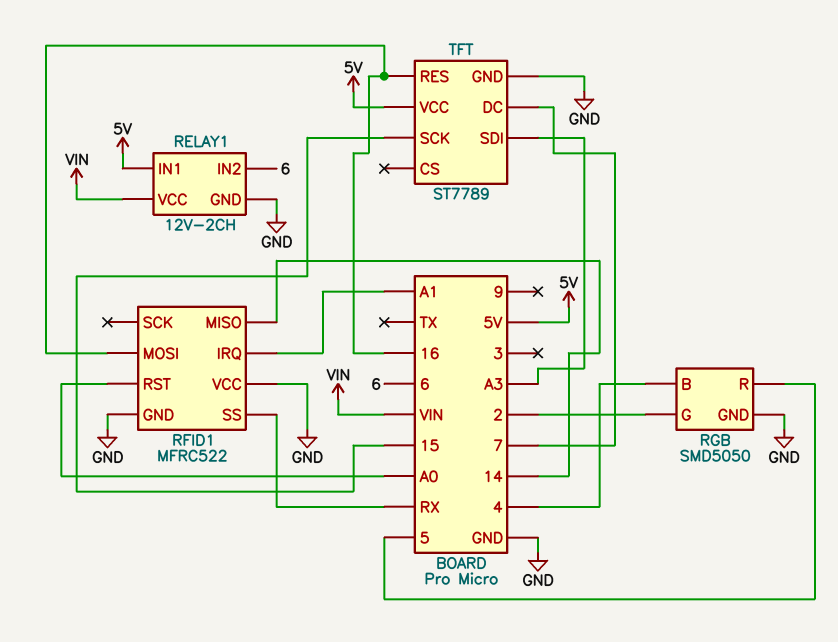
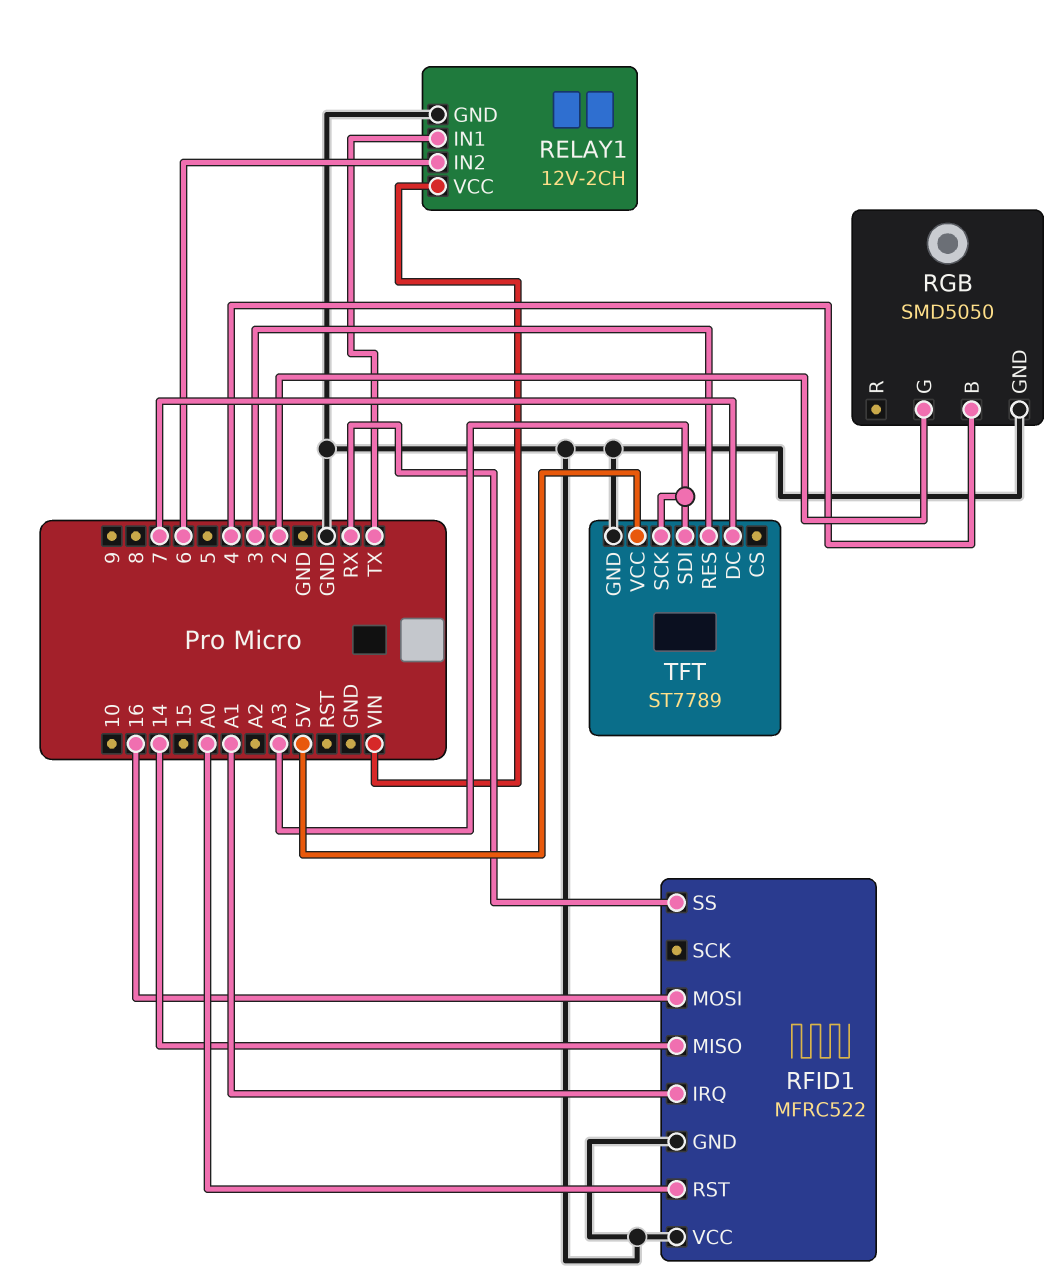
RELAY1 pin IN1: 5V -> TX
RGB pin R: 5 -> none
TFT pin RES: 16 -> 3
TFT pin SCK: 15 -> A3

